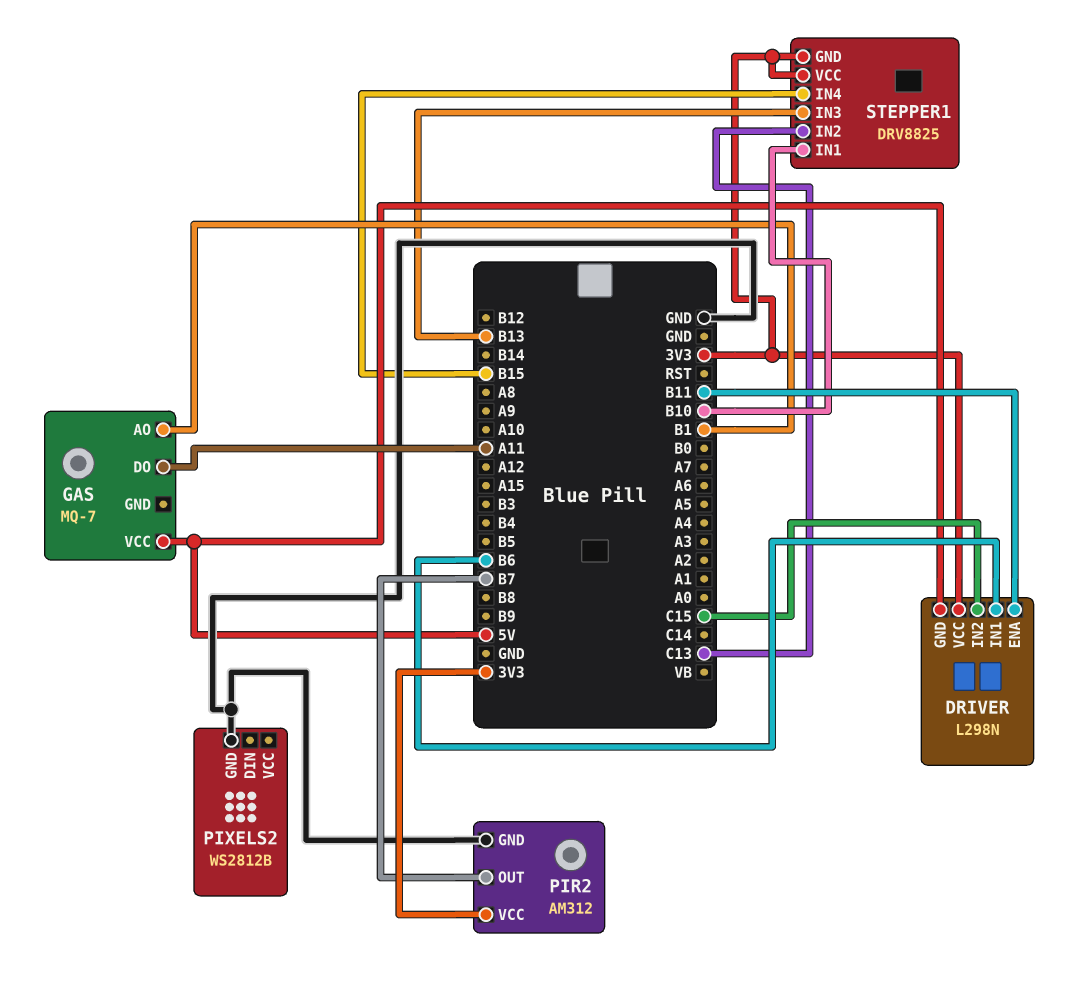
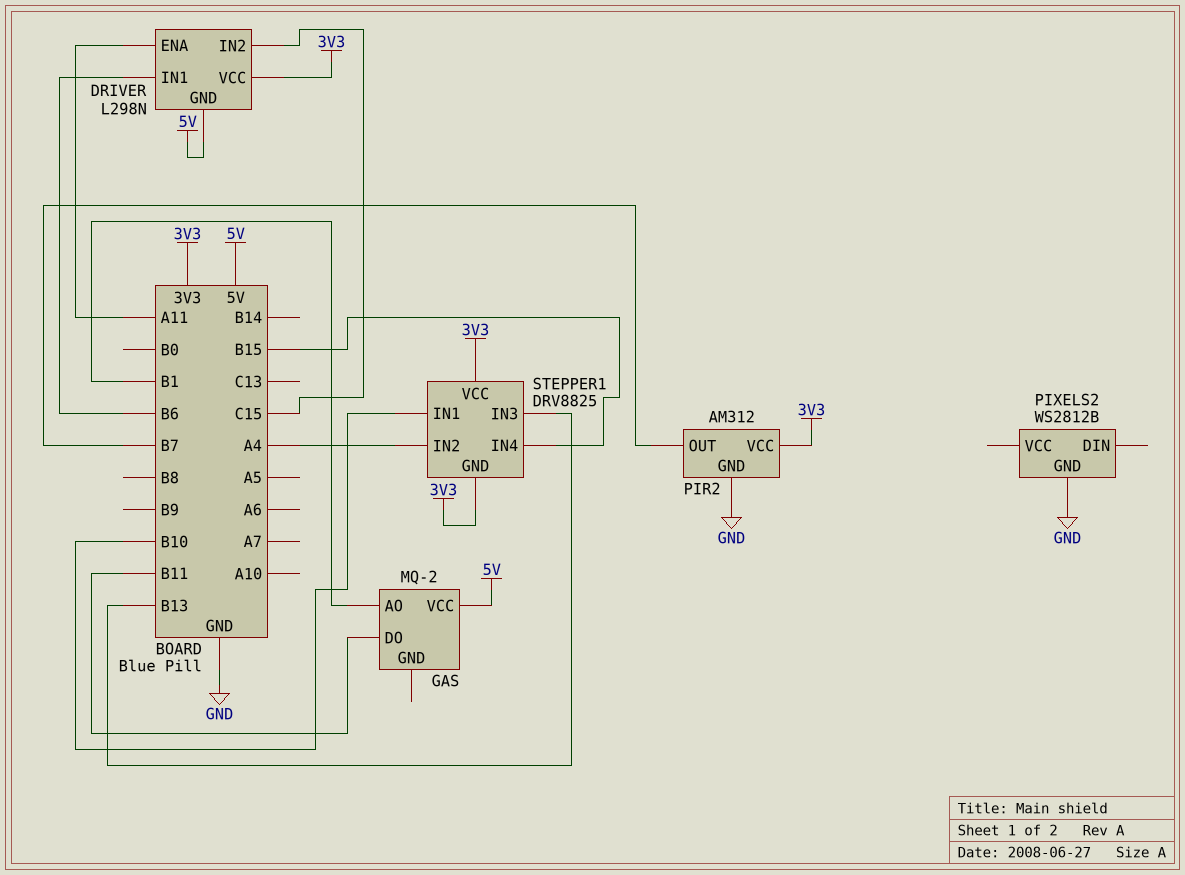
DRIVER pin ENA: B11 -> A11
GAS: MQ-7 -> MQ-2
GAS pin DO: A11 -> B11
STEPPER1 pin IN2: C13 -> A4

